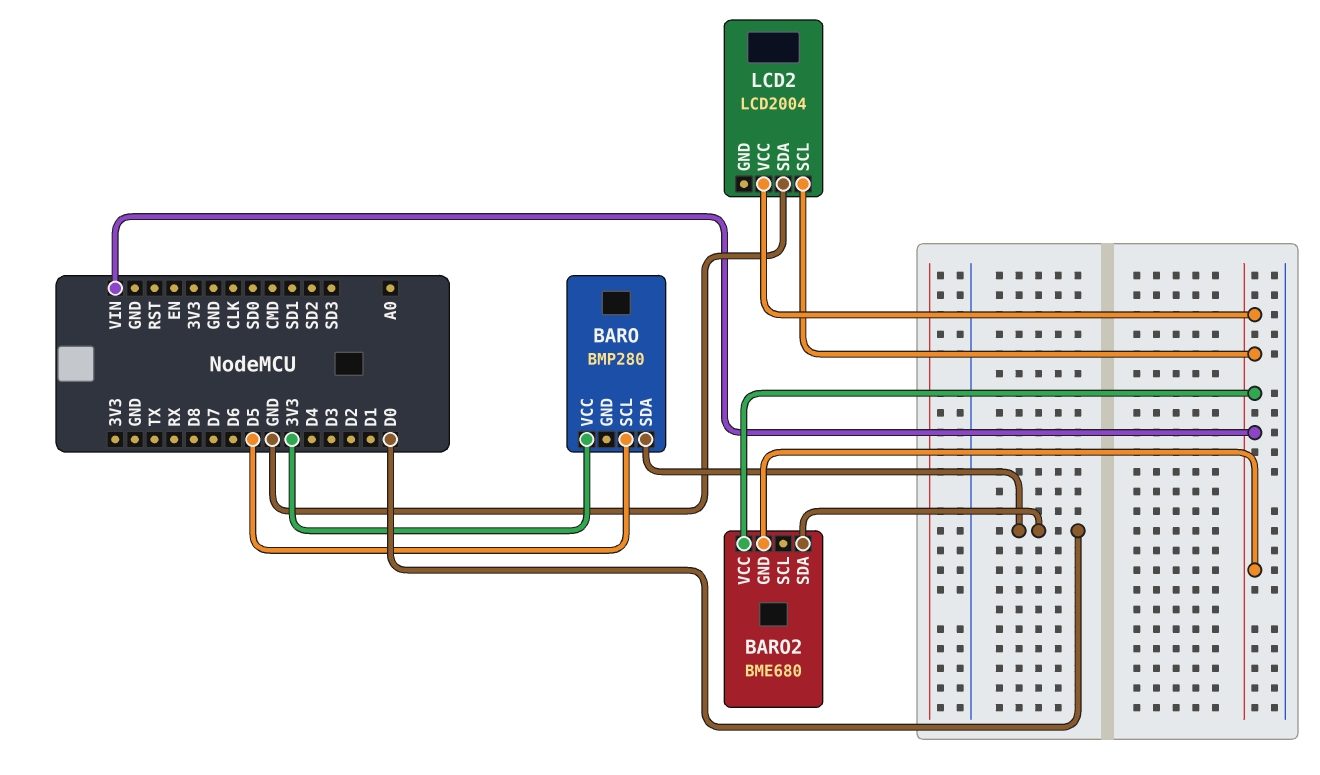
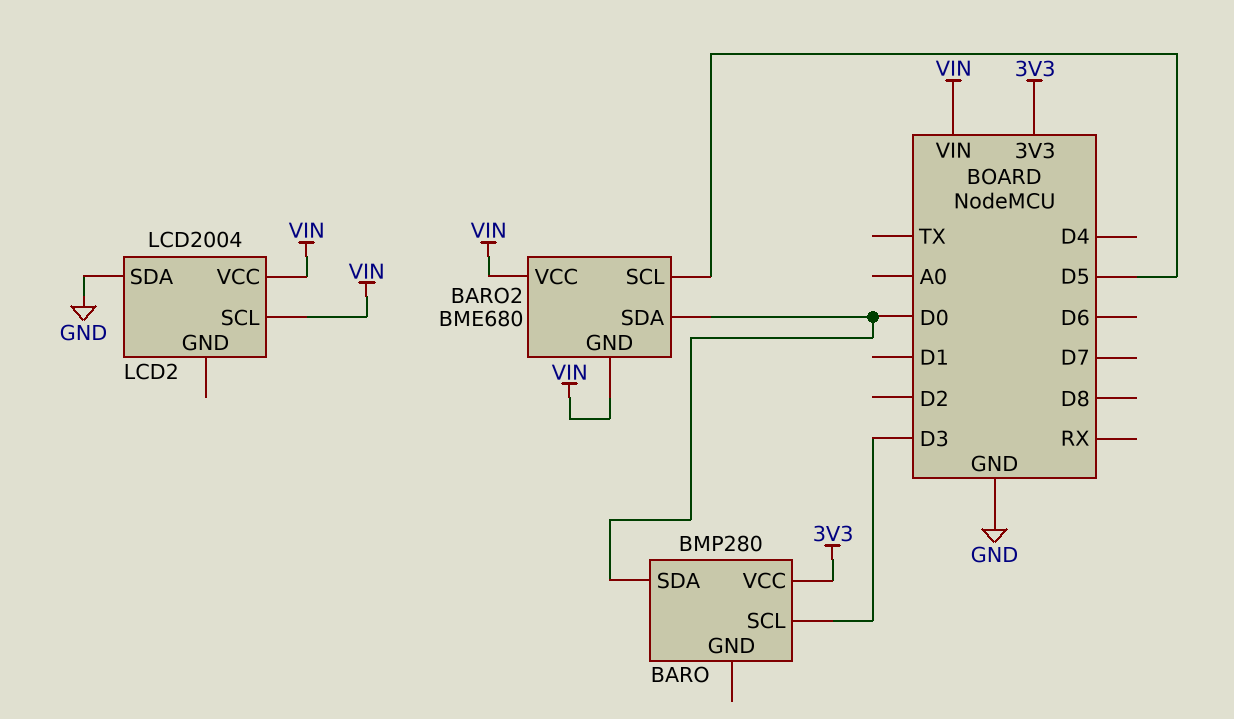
BARO pin SCL: D5 -> D3
BARO2 pin SCL: none -> D5

